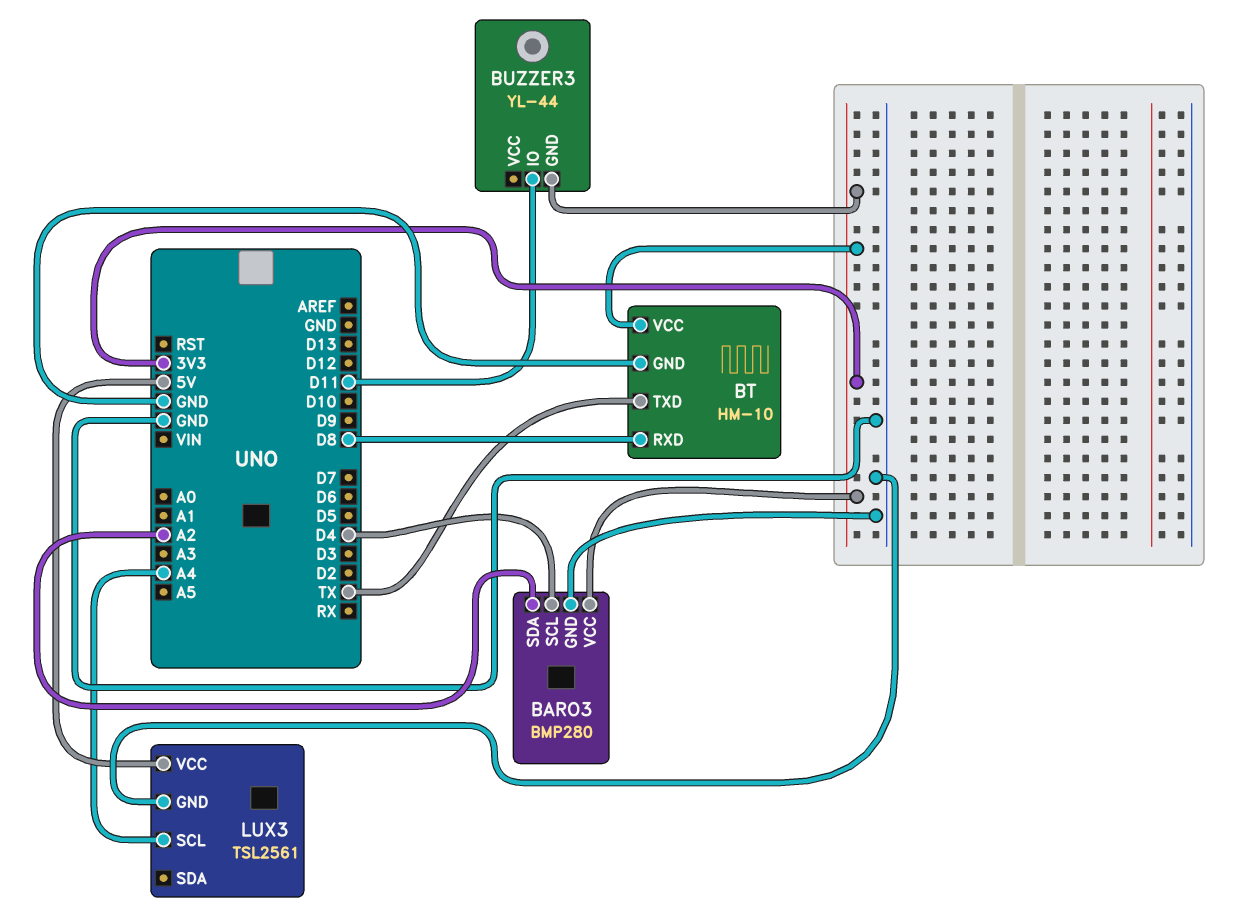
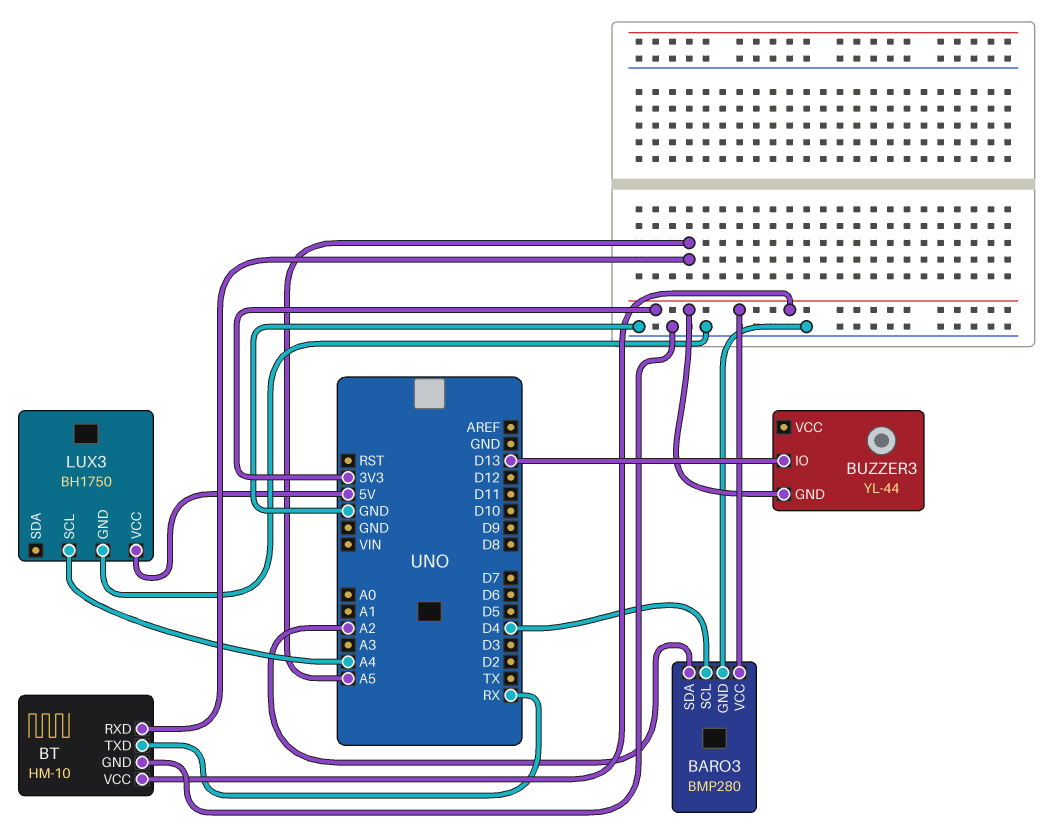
BT pin RXD: D8 -> A5
BT pin TXD: TX -> RX
BUZZER3 pin IO: D11 -> D13
LUX3: TSL2561 -> BH1750

